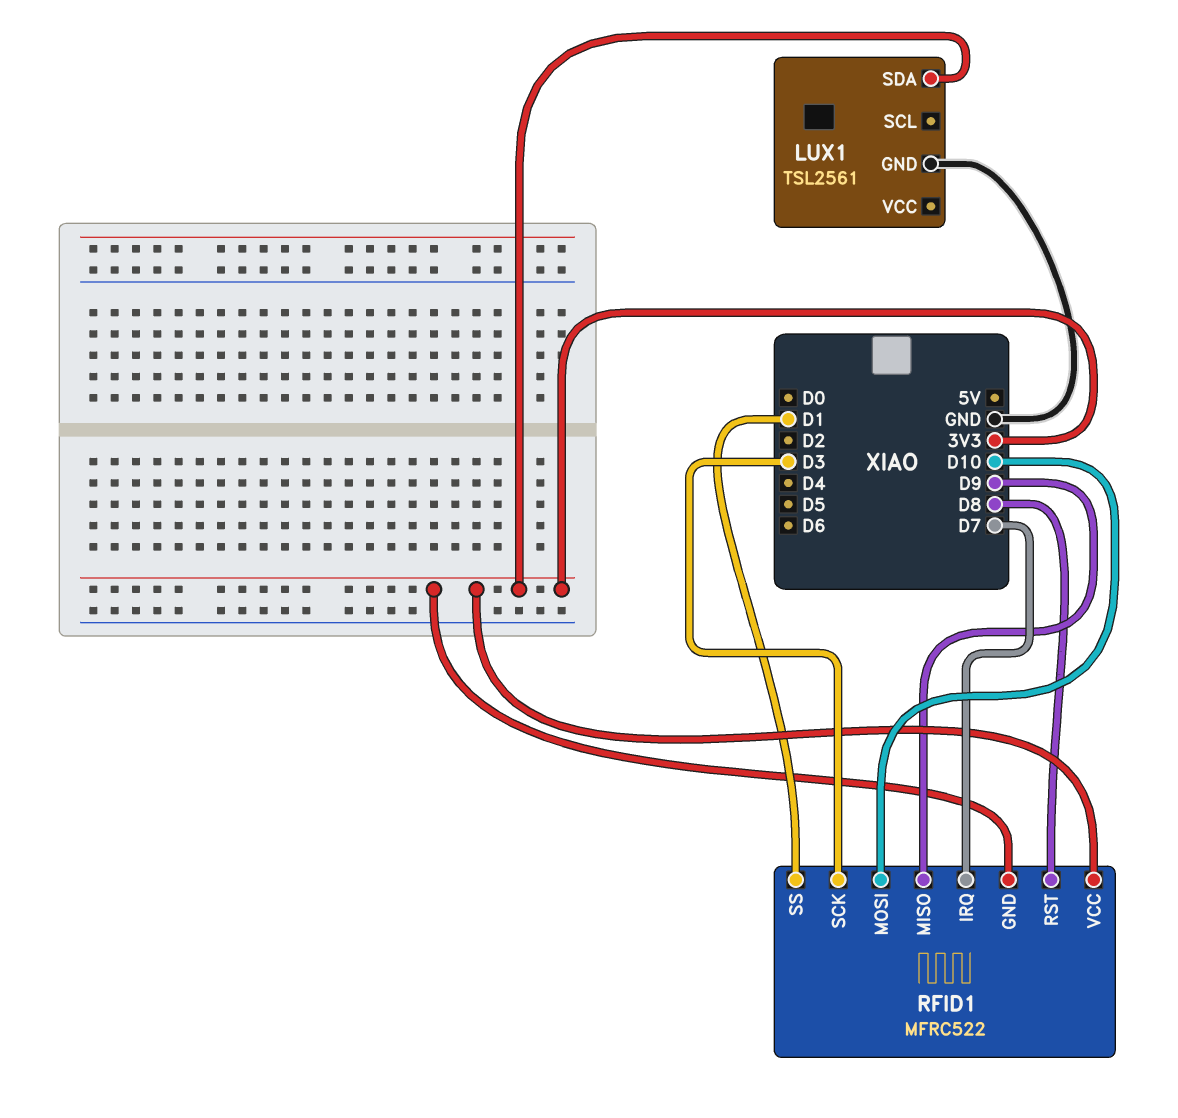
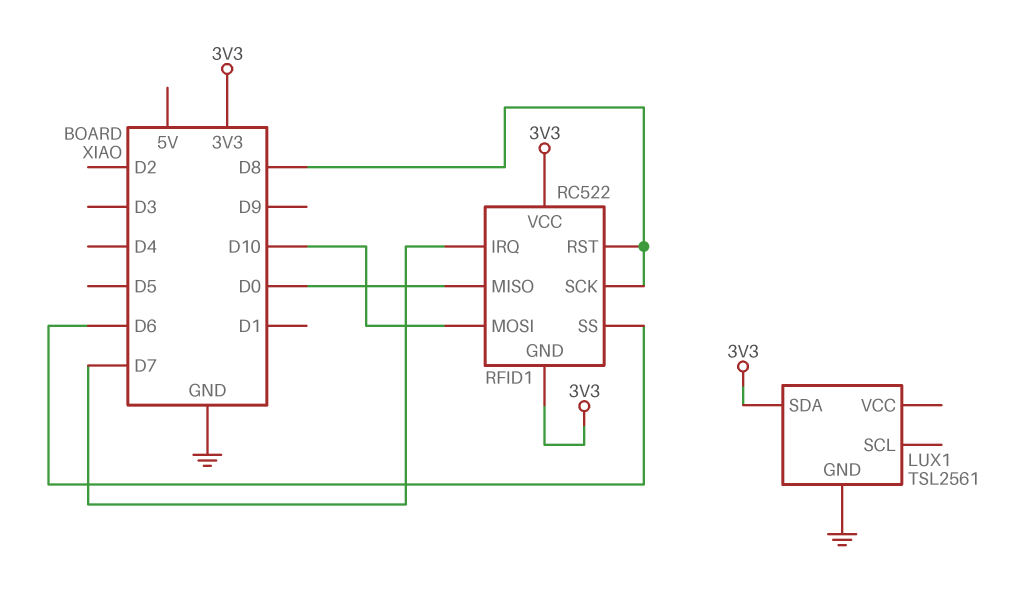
RFID1: MFRC522 -> RC522
RFID1 pin MISO: D9 -> D0
RFID1 pin SCK: D3 -> D8
RFID1 pin SS: D1 -> D6

